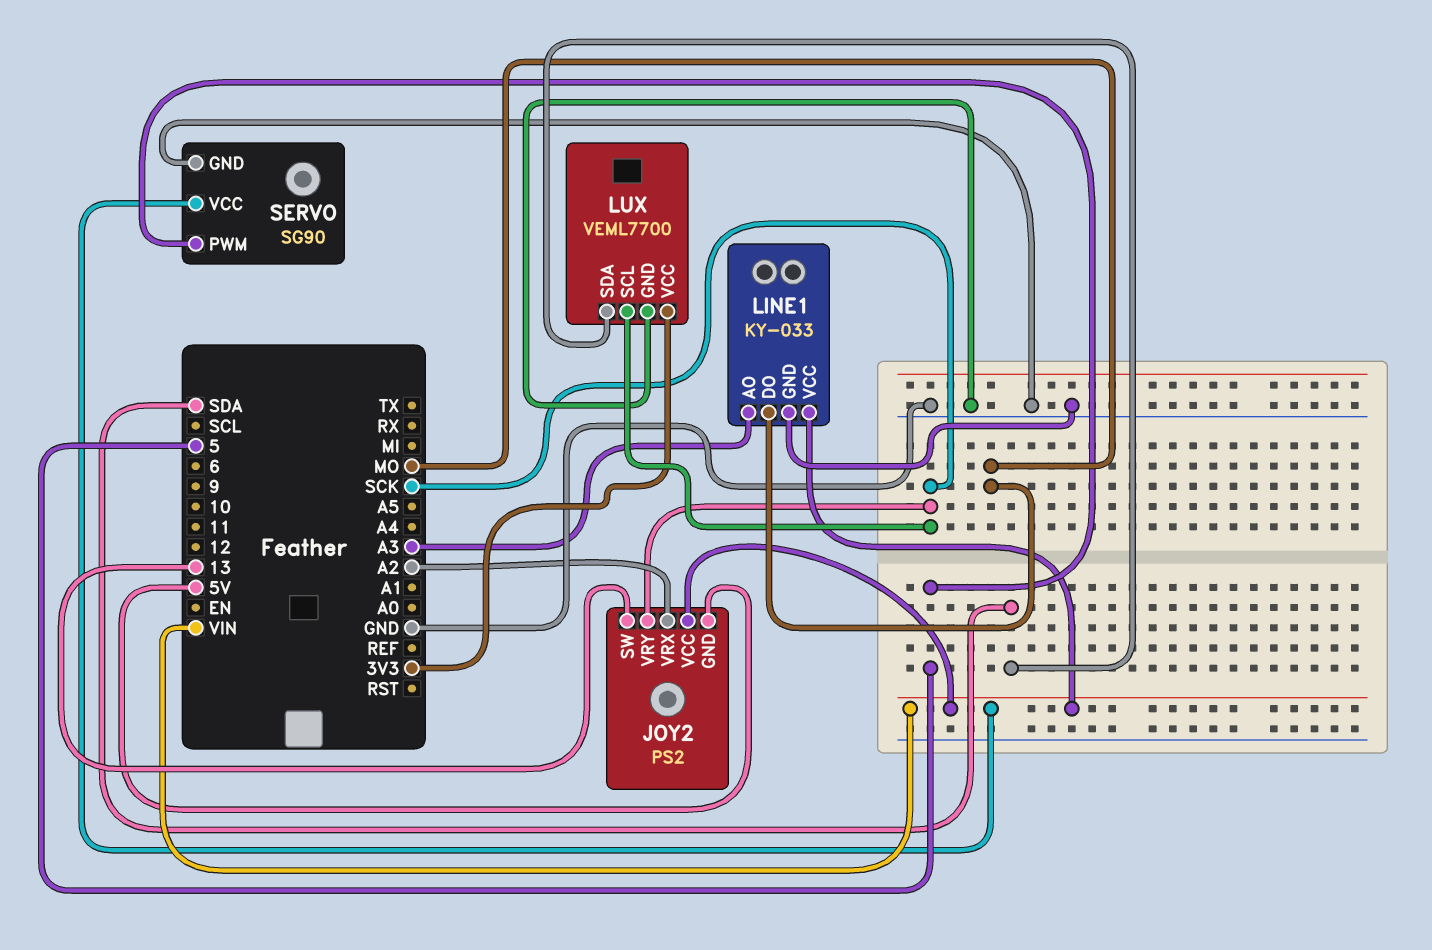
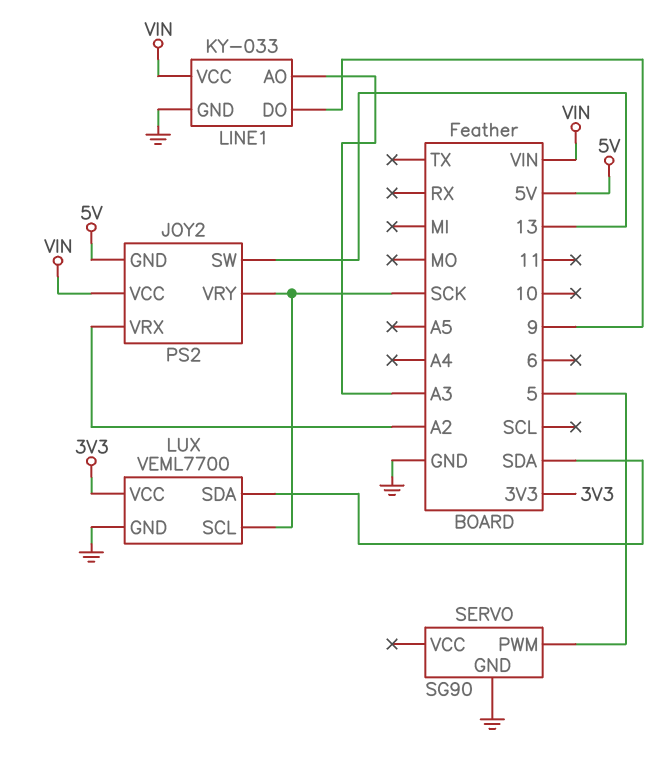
LINE1 pin DO: MO -> 9
SERVO pin VCC: VIN -> none

